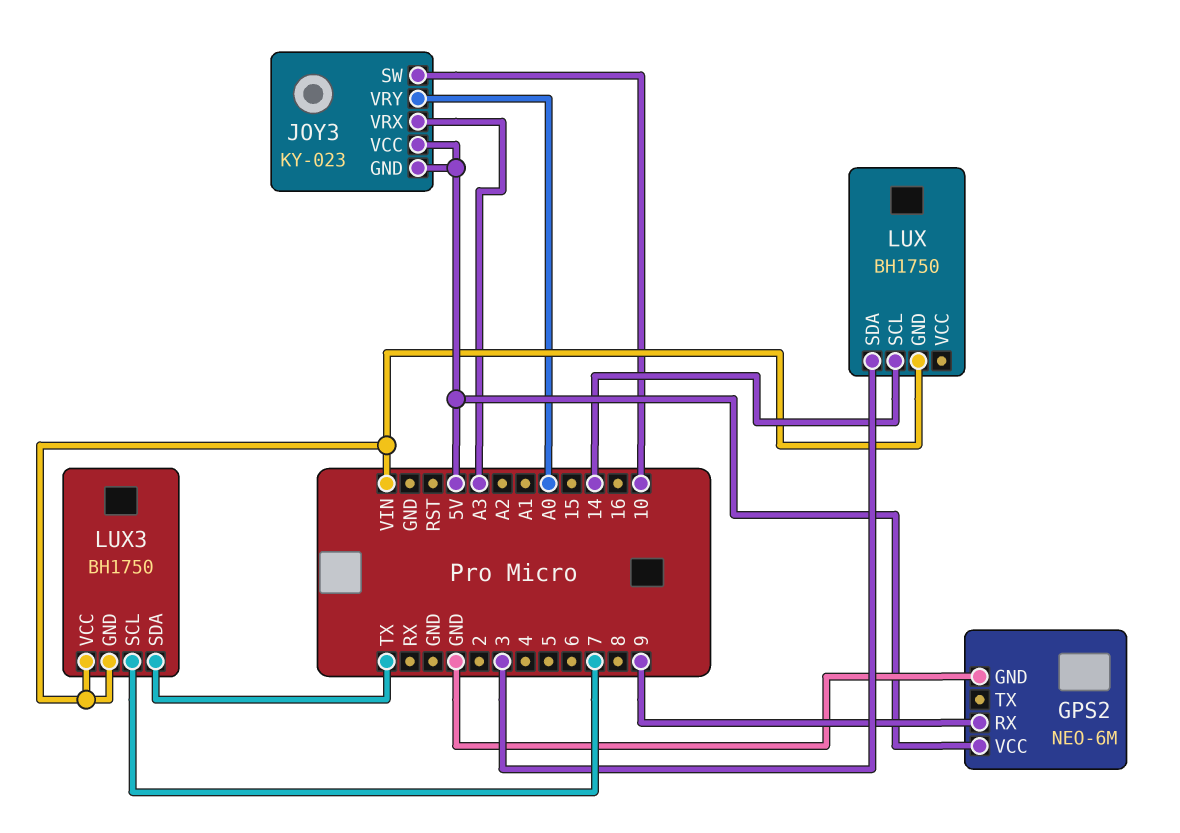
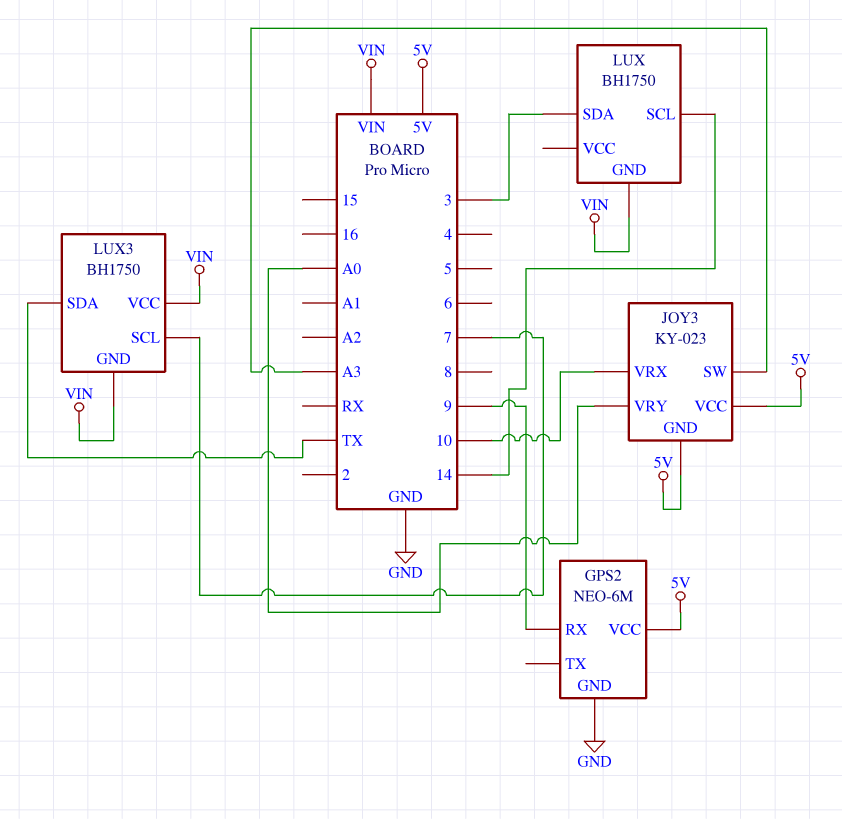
JOY3 pin SW: 10 -> A3
JOY3 pin VRX: A3 -> 10

